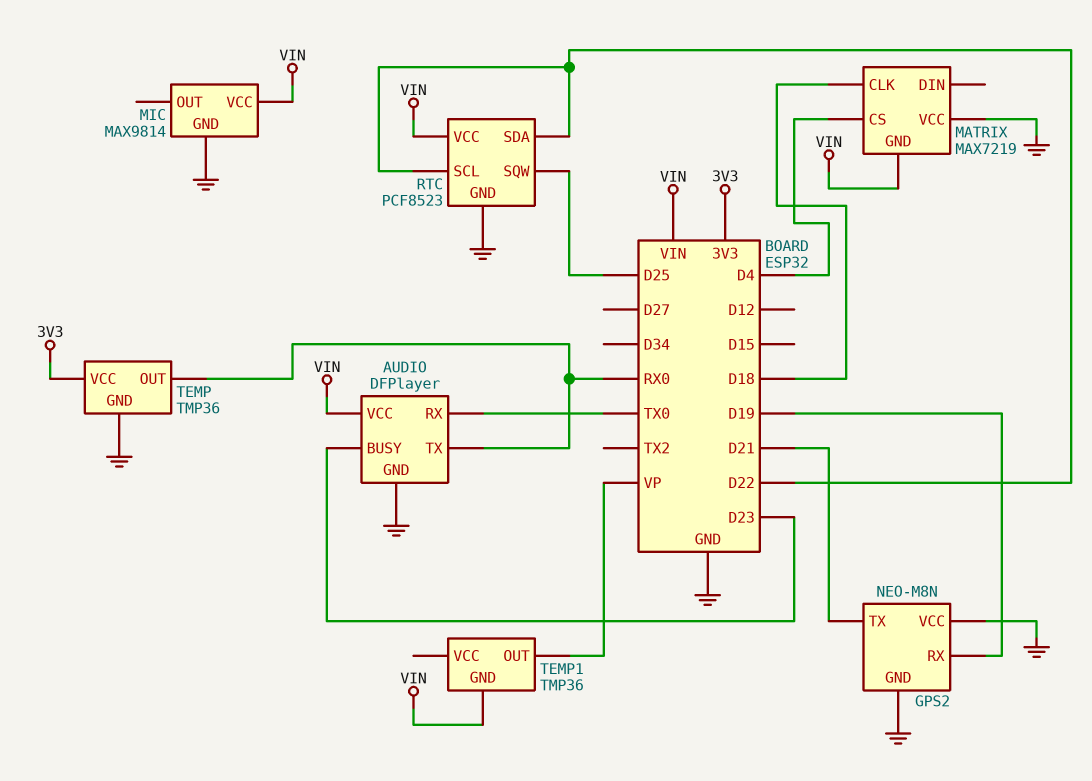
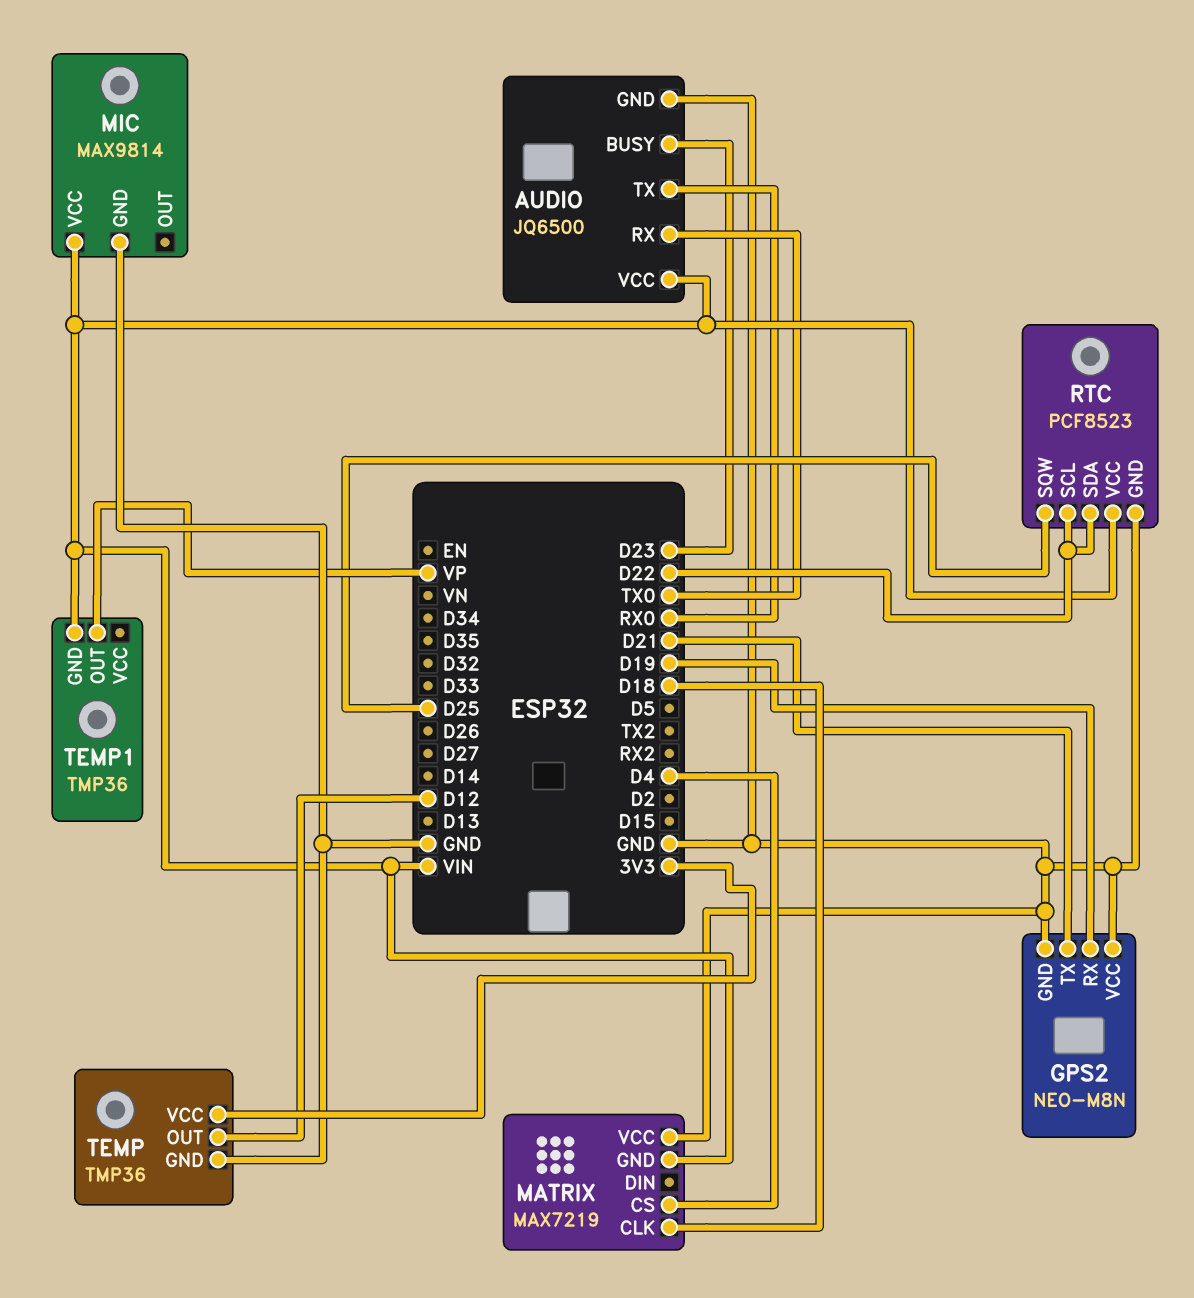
AUDIO: DFPlayer -> JQ6500
TEMP pin OUT: RX0 -> D12

